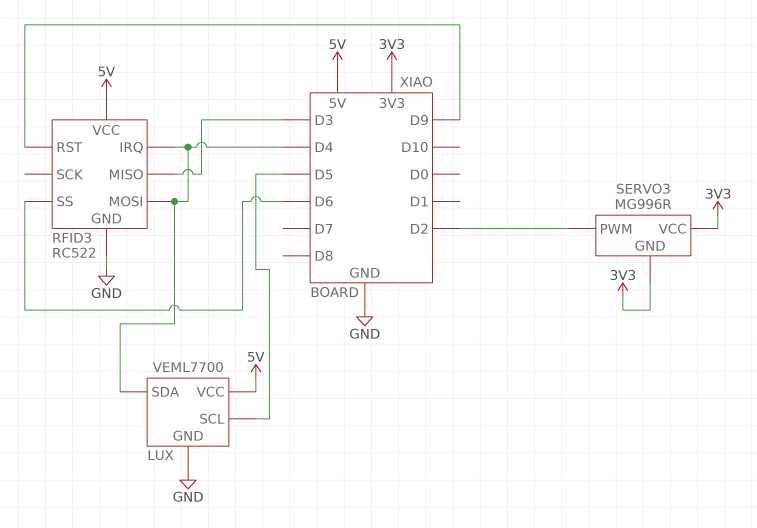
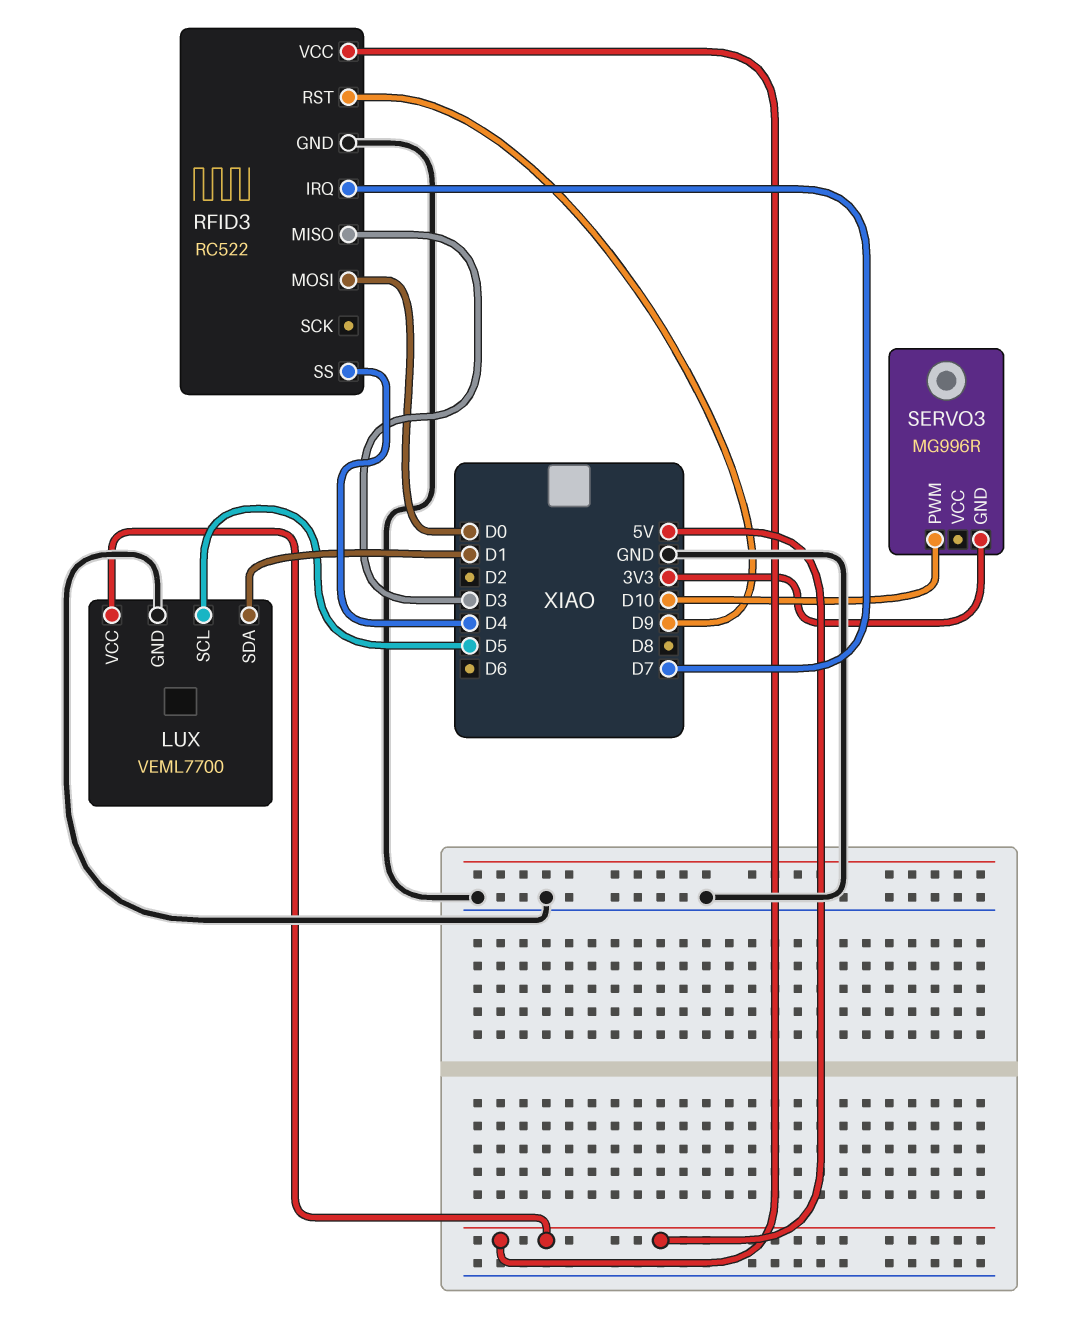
LUX pin SDA: D4 -> D1
RFID3 pin IRQ: D4 -> D7
RFID3 pin MOSI: D4 -> D0
RFID3 pin SS: D6 -> D4
SERVO3 pin PWM: D2 -> D10
SERVO3 pin VCC: 3V3 -> none

